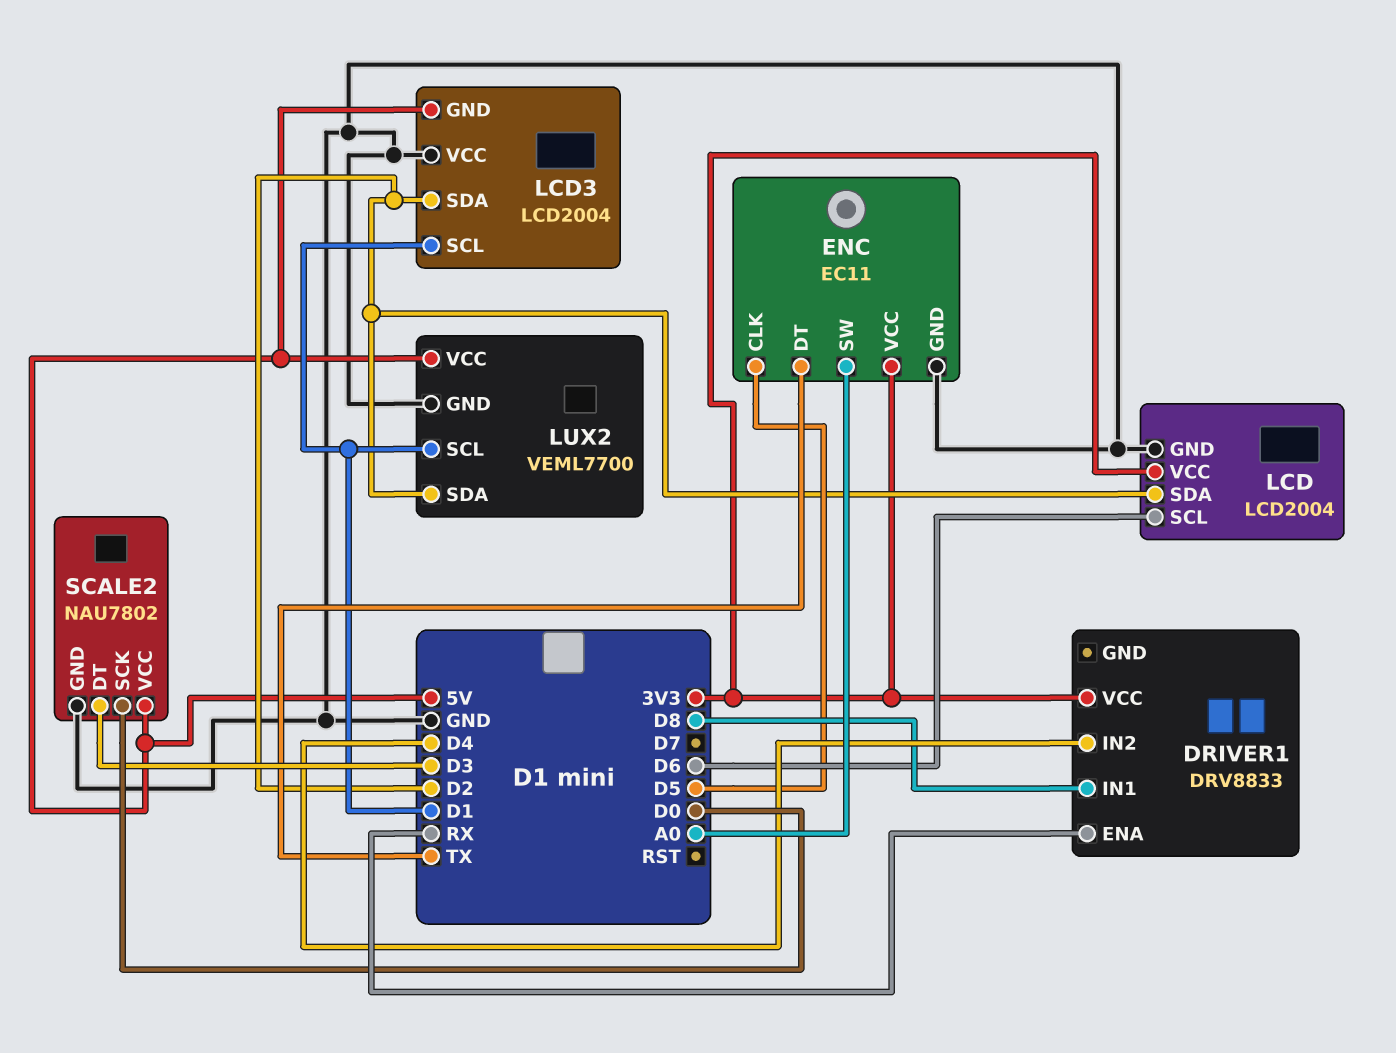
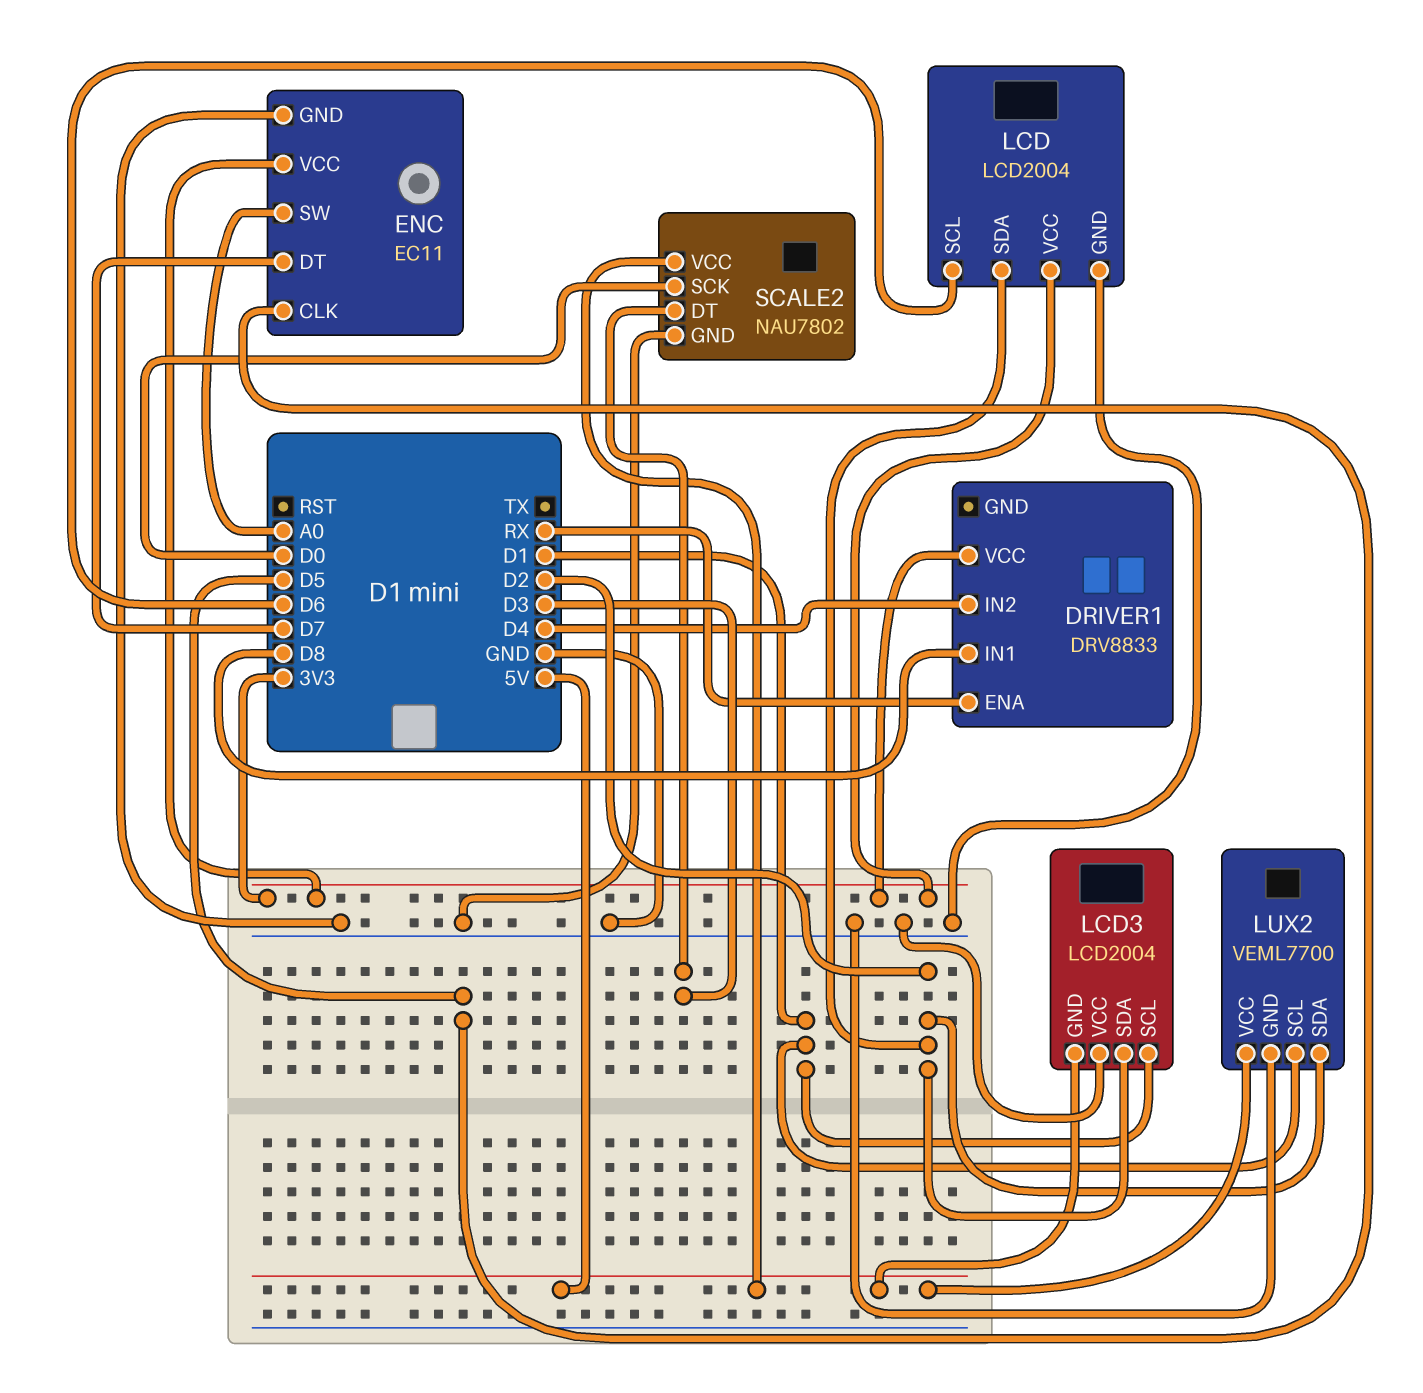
ENC pin DT: TX -> D7

